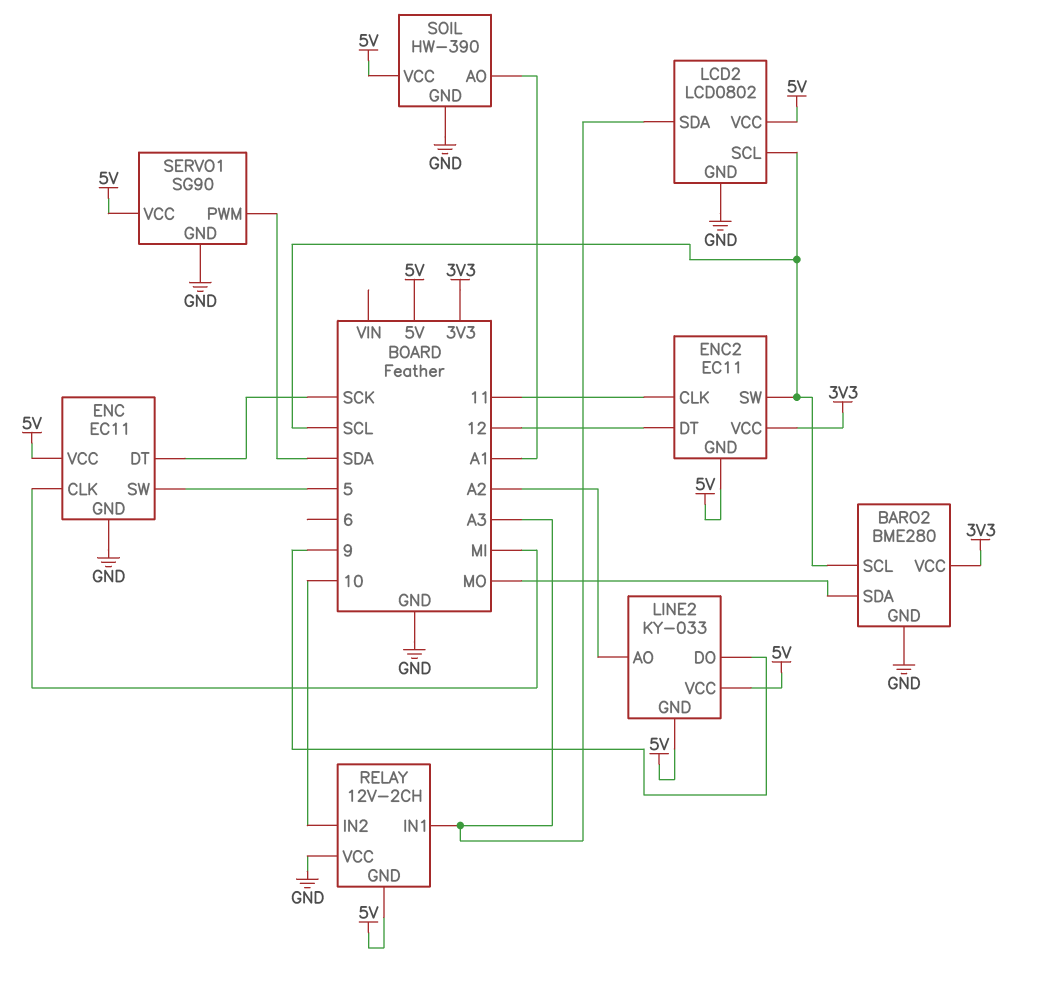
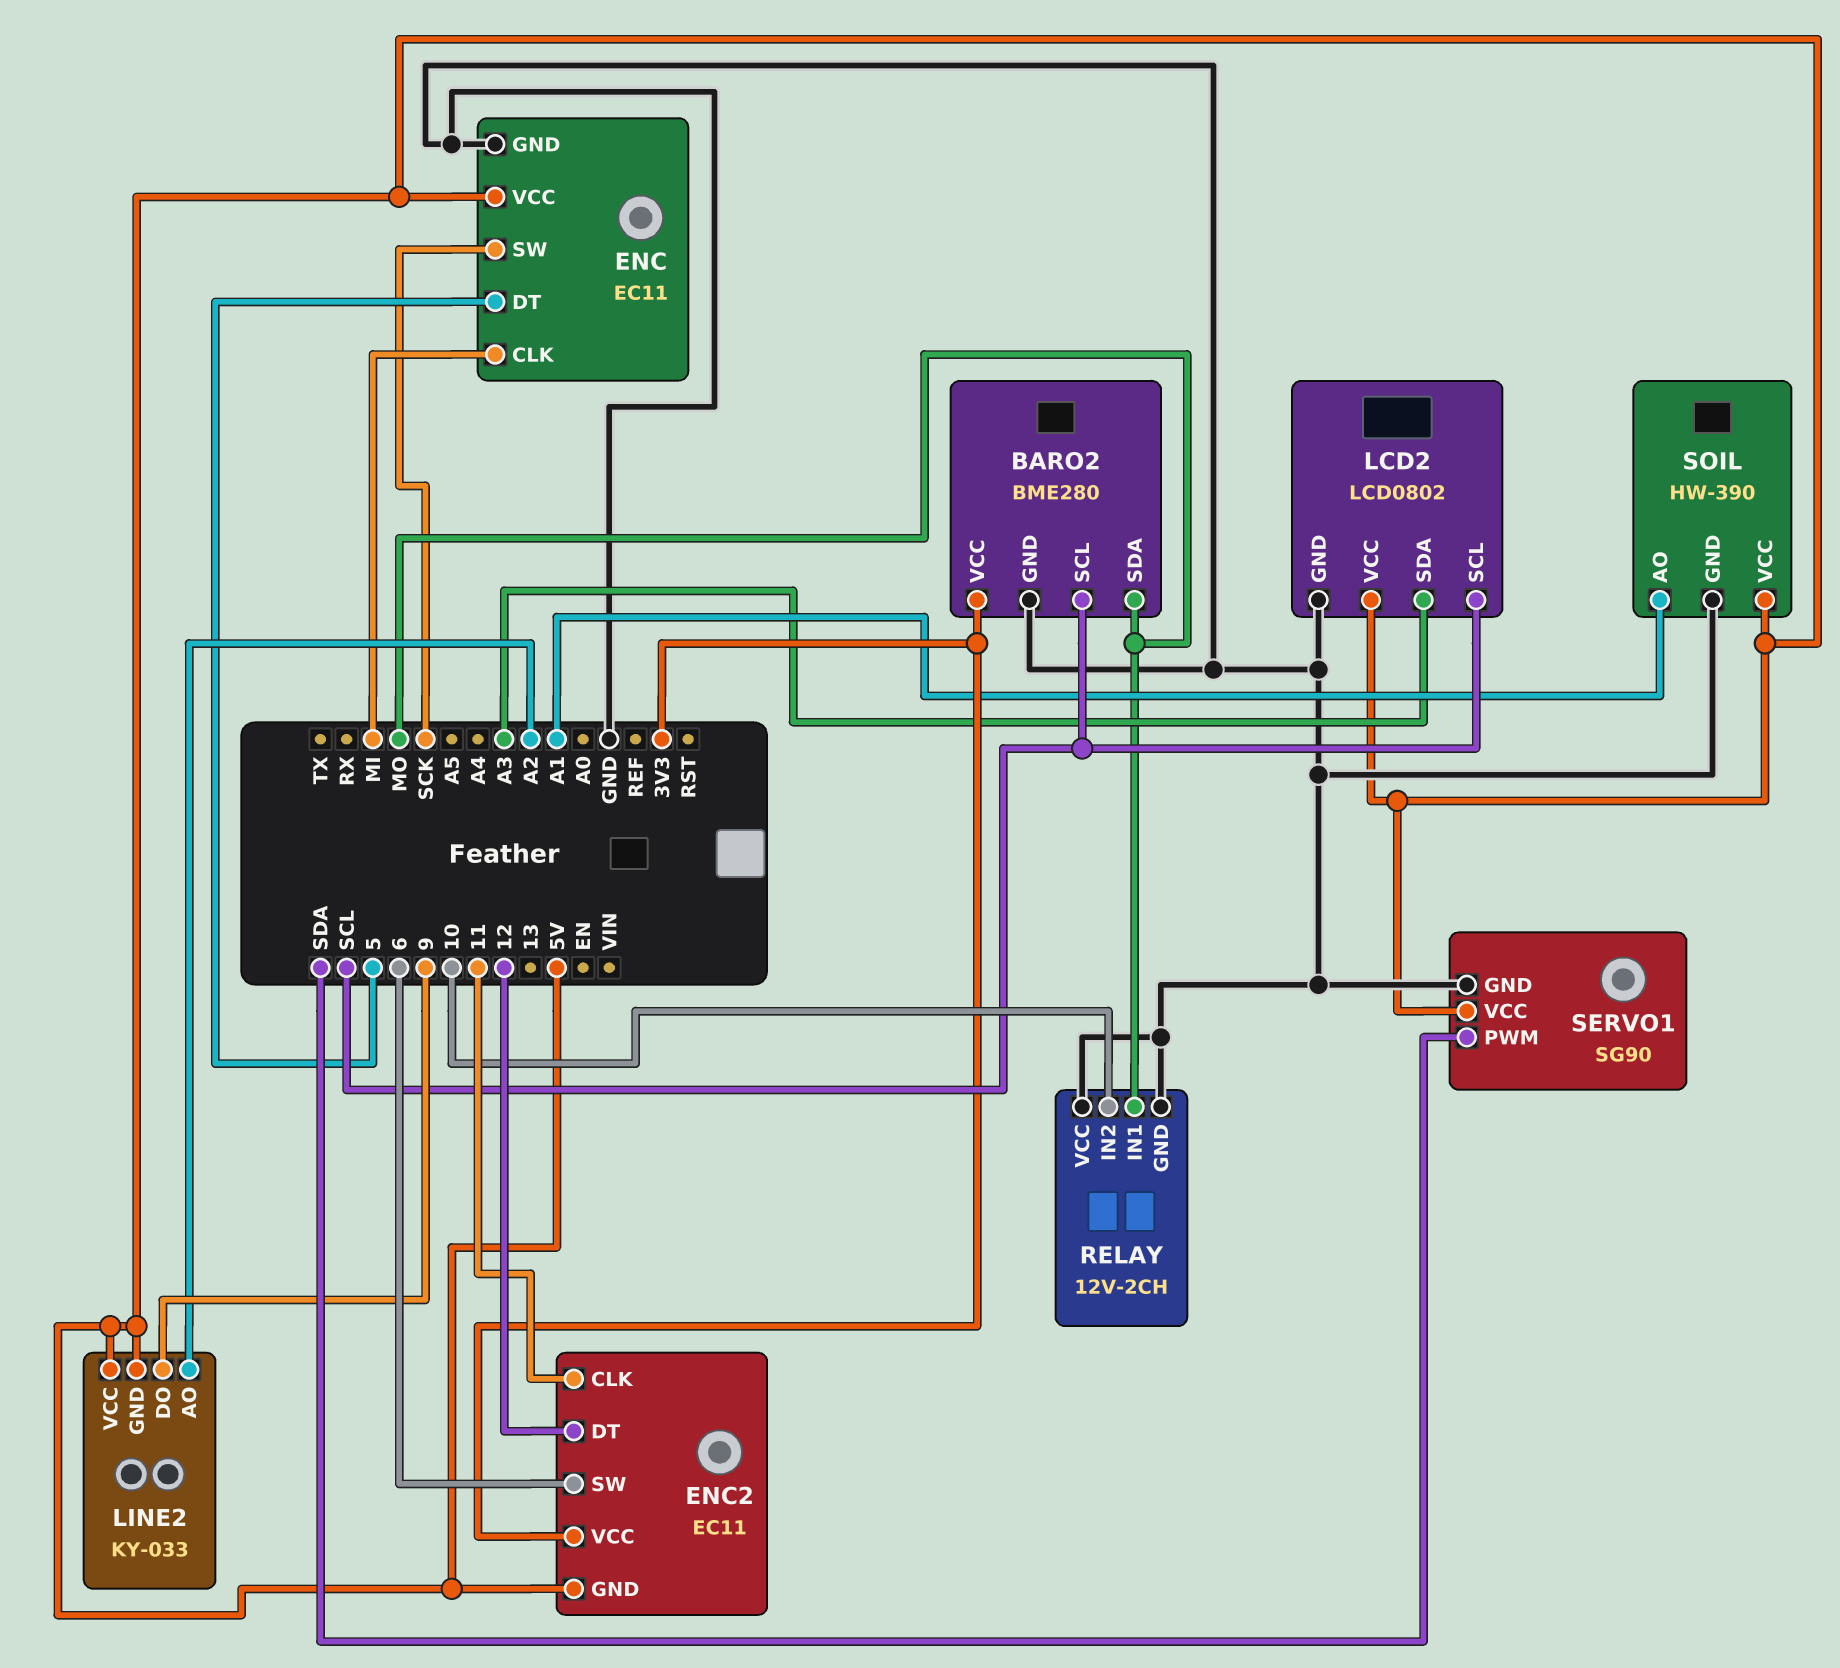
ENC pin DT: SCK -> 5
ENC pin SW: 5 -> SCK
ENC2 pin SW: SCL -> 6
RELAY pin GND: 5V -> GND
RELAY pin IN1: A3 -> MO

